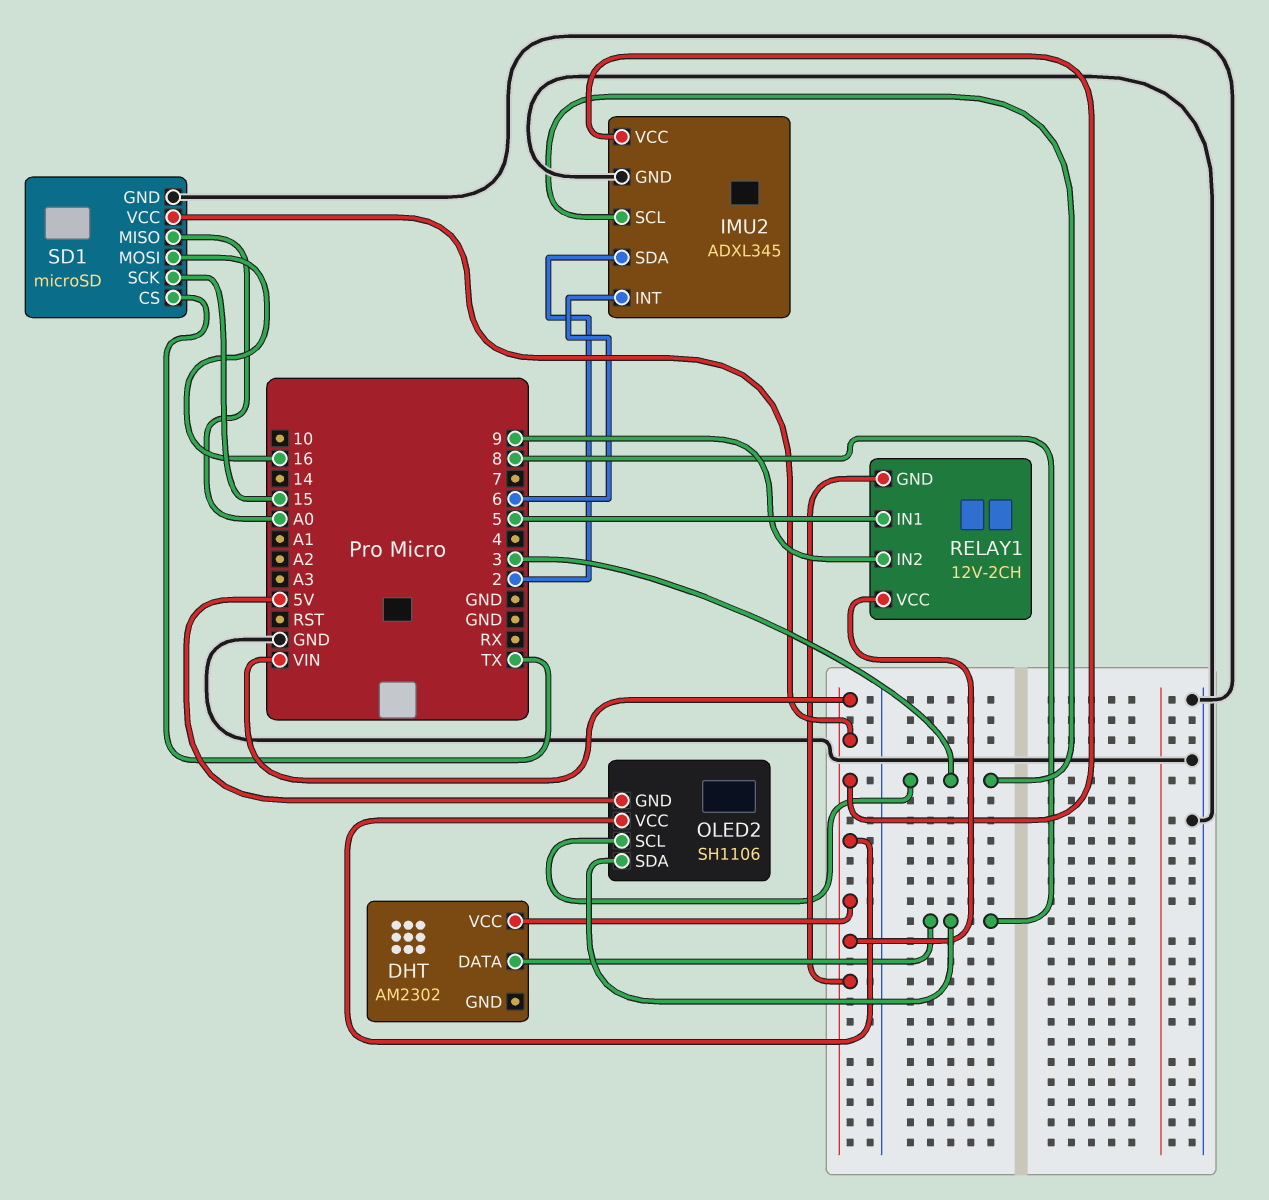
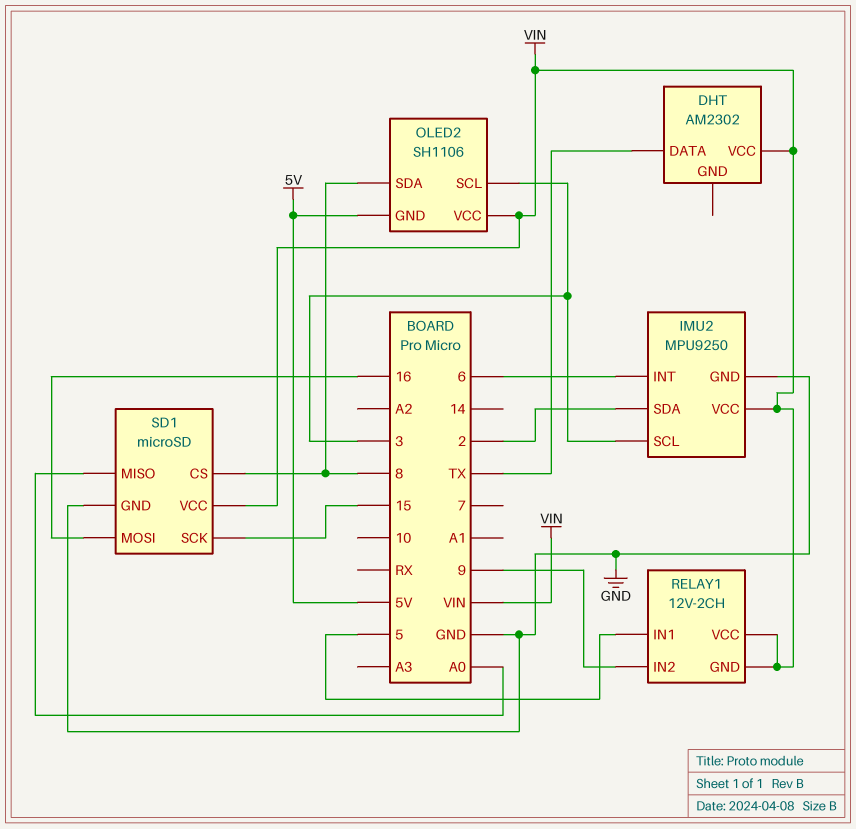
DHT pin DATA: 8 -> TX
IMU2: ADXL345 -> MPU9250
SD1 pin CS: TX -> 8

